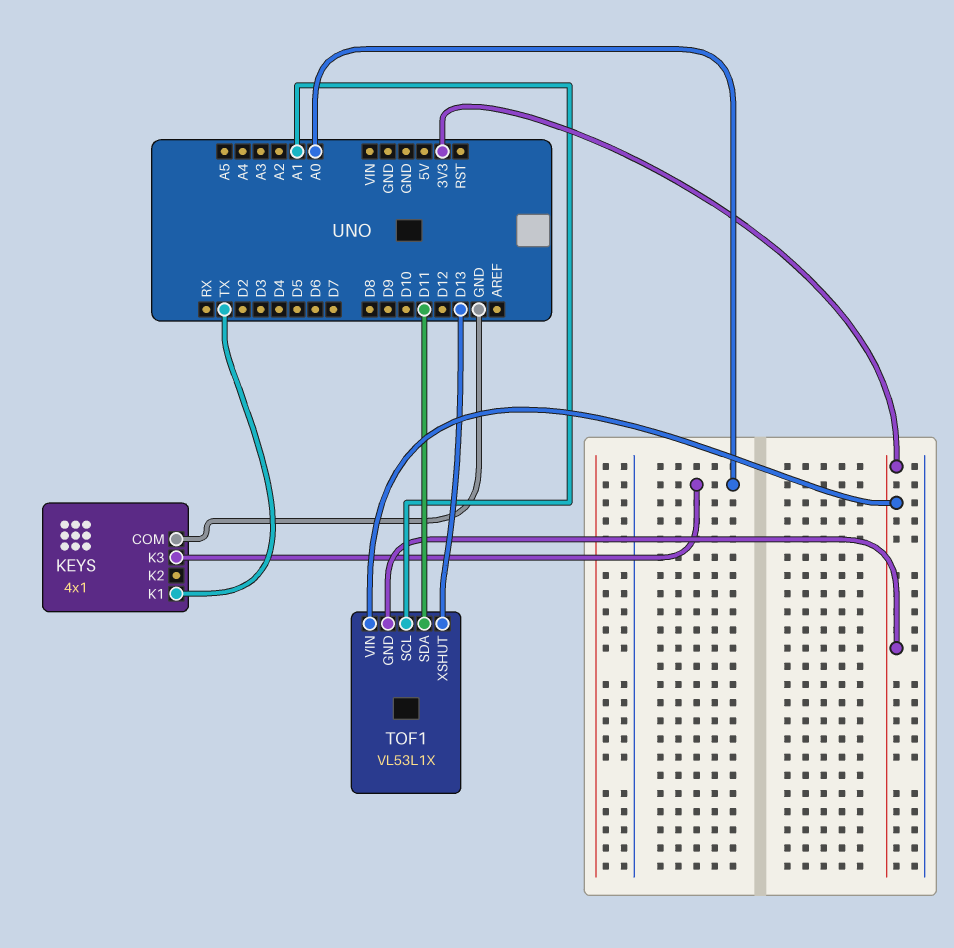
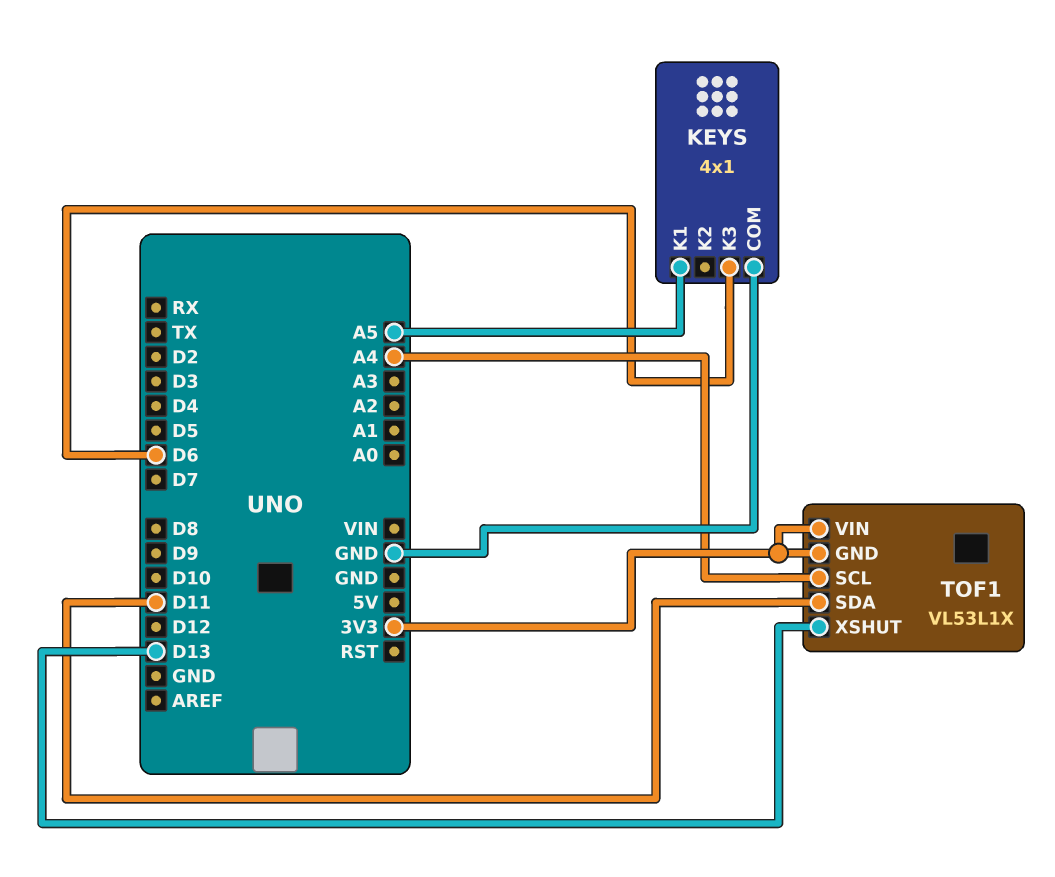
KEYS pin K1: TX -> A5
KEYS pin K3: A0 -> D6
TOF1 pin SCL: A1 -> A4

